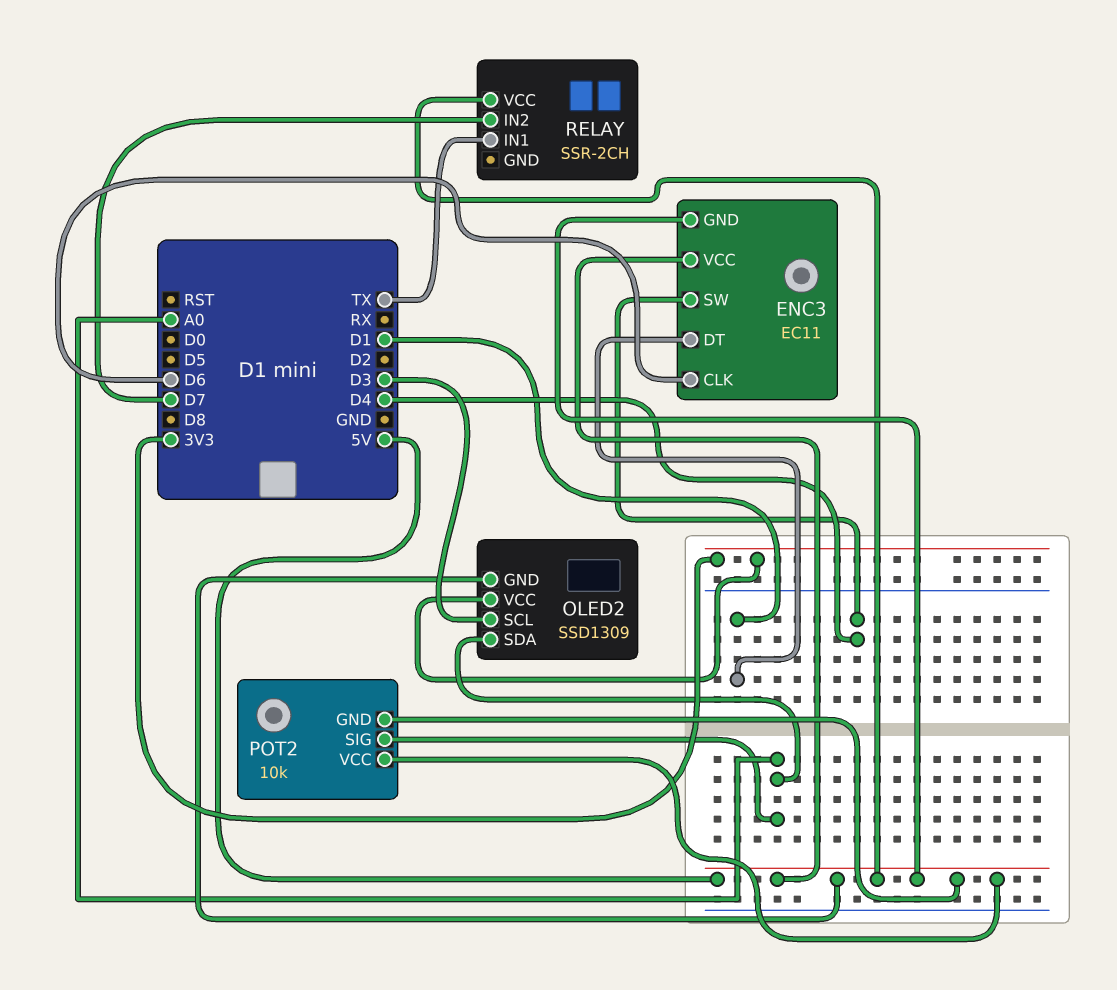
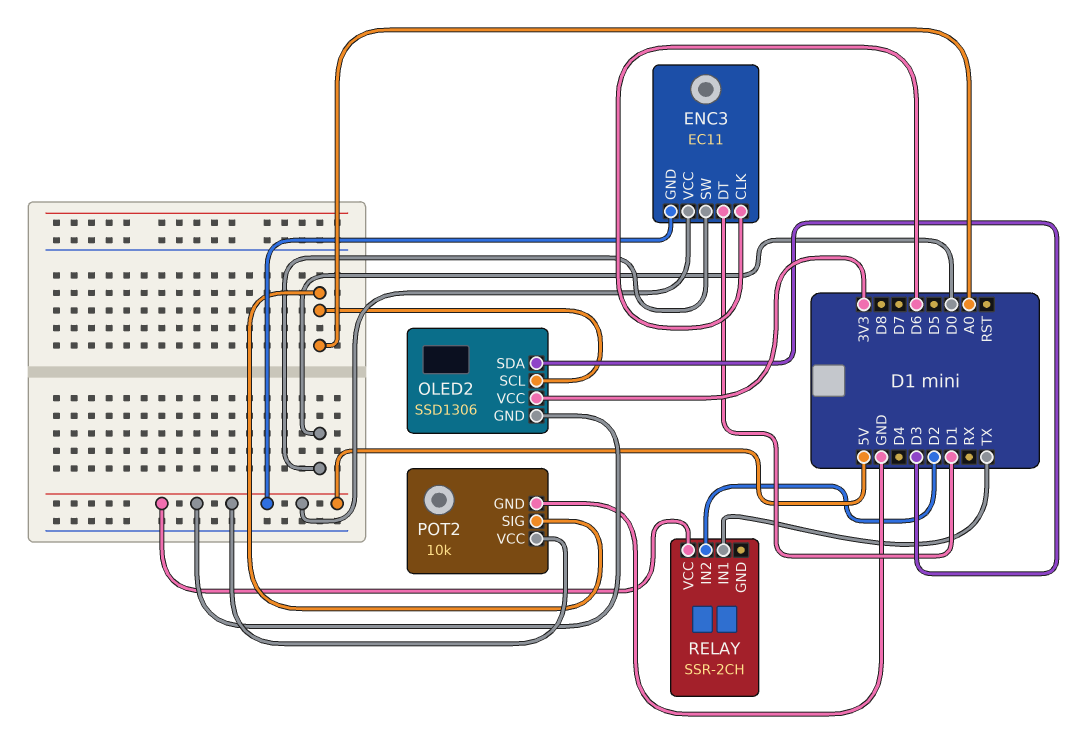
ENC3 pin SW: D4 -> D0
OLED2: SSD1309 -> SSD1306
OLED2 pin SCL: D3 -> A0
OLED2 pin SDA: A0 -> D3
POT2 pin GND: 5V -> GND
RELAY pin IN2: D7 -> D2

